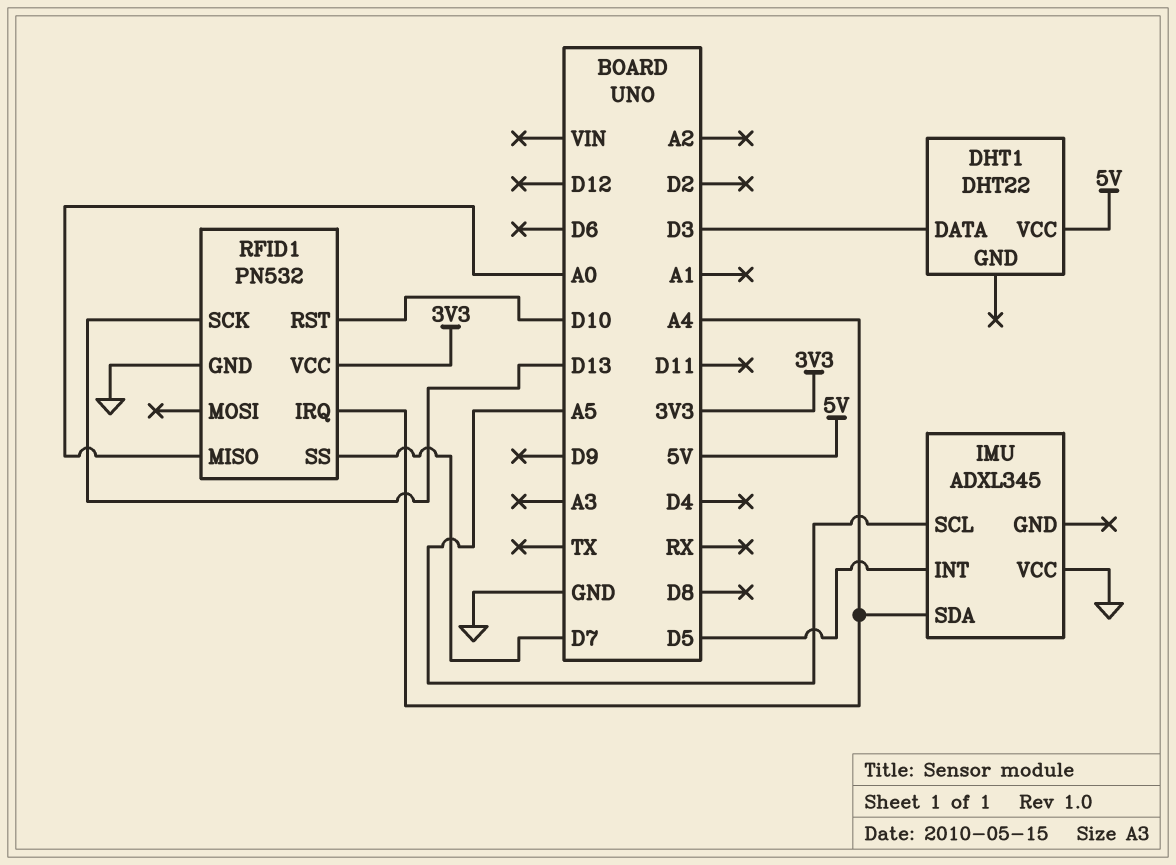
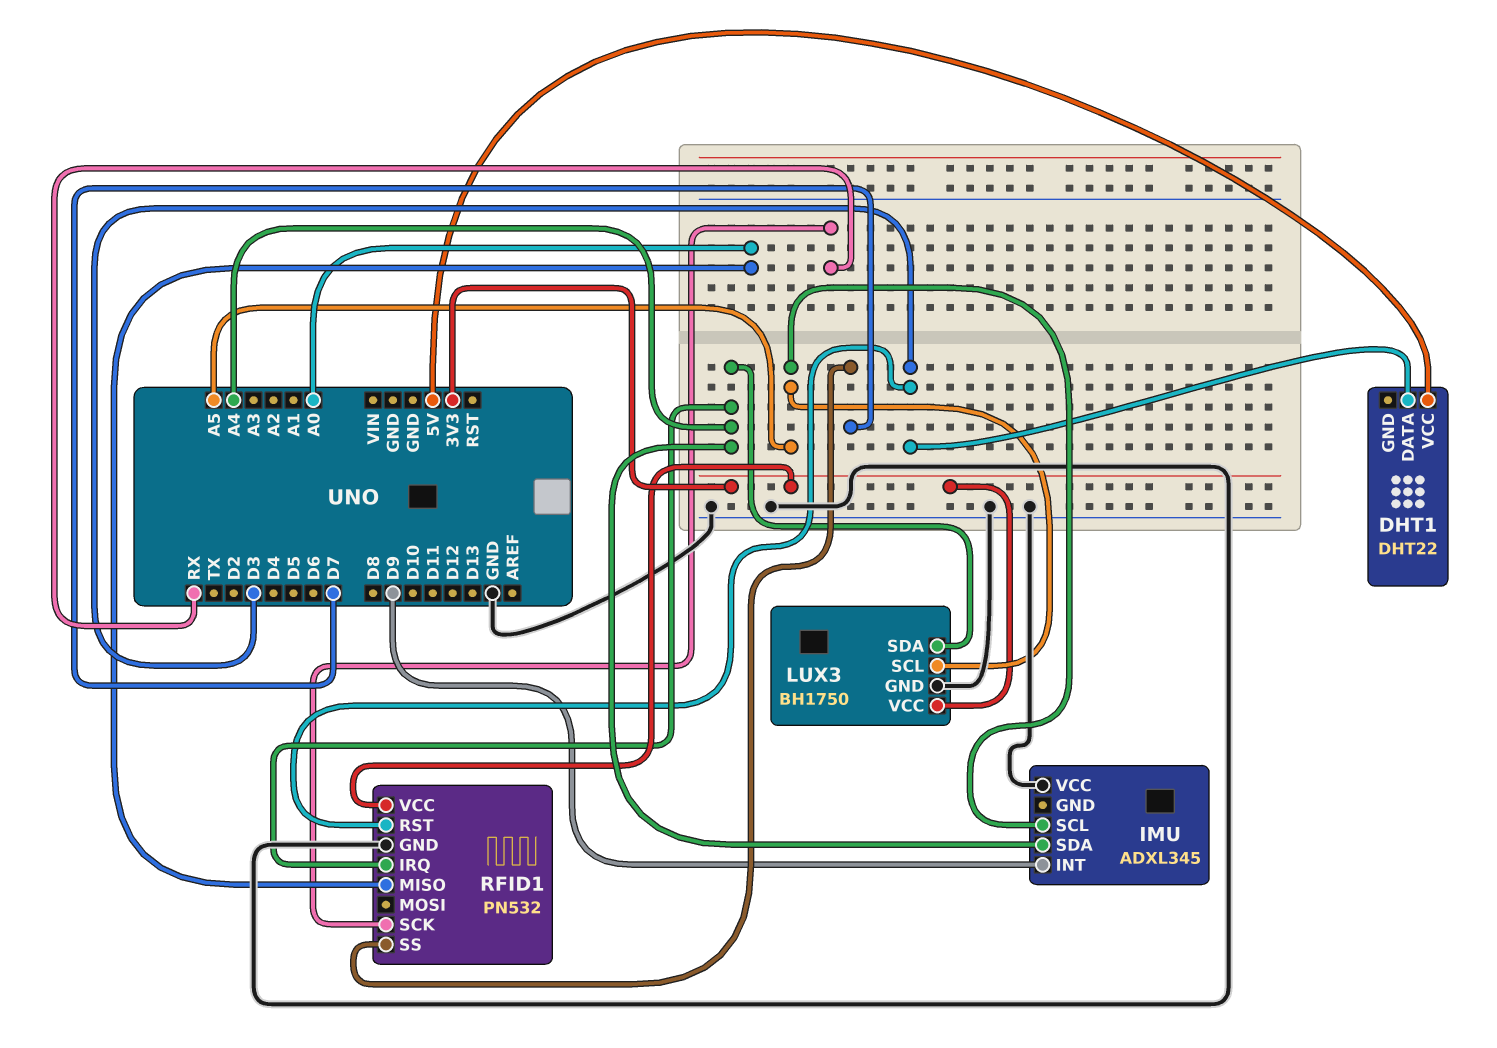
IMU pin INT: D5 -> D9
LUX3: none -> BH1750
LUX3 pin GND: none -> GND
LUX3 pin SCL: none -> A5
LUX3 pin SDA: none -> A4
LUX3 pin VCC: none -> 3V3
RFID1 pin RST: D10 -> D3
RFID1 pin SCK: D13 -> RX

